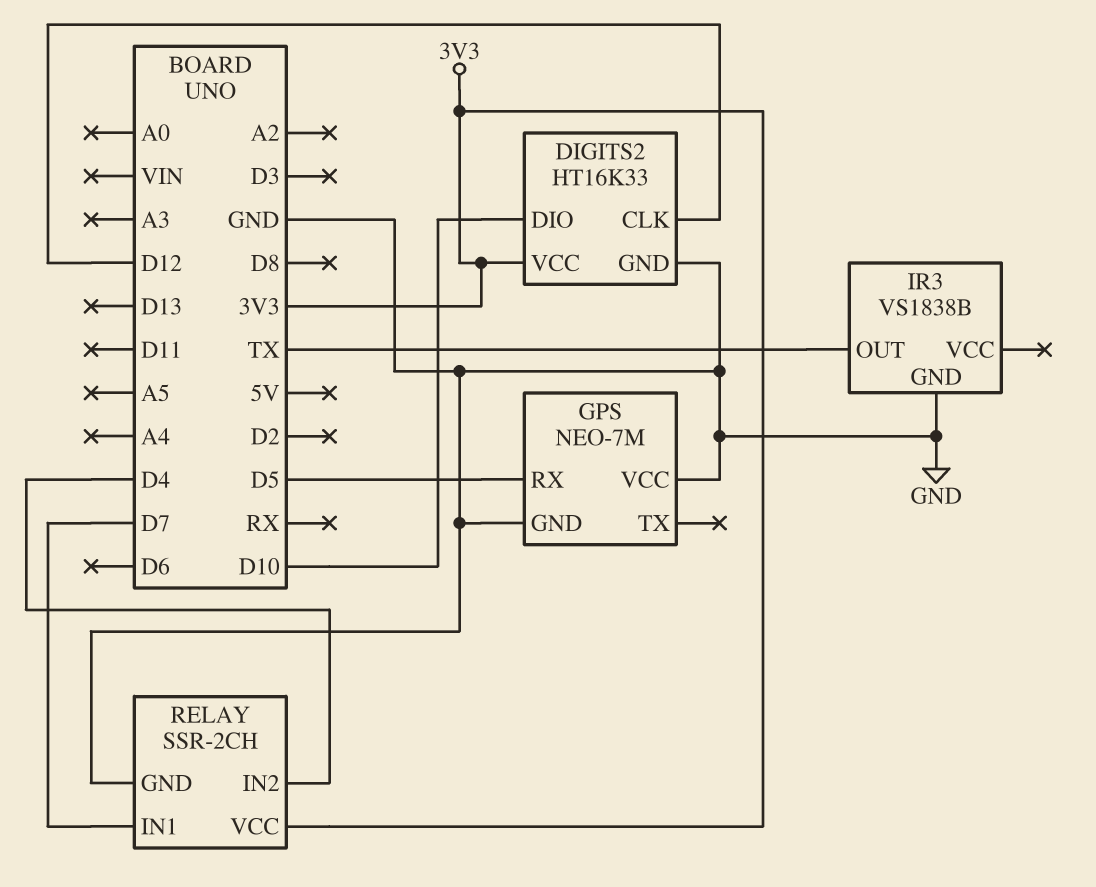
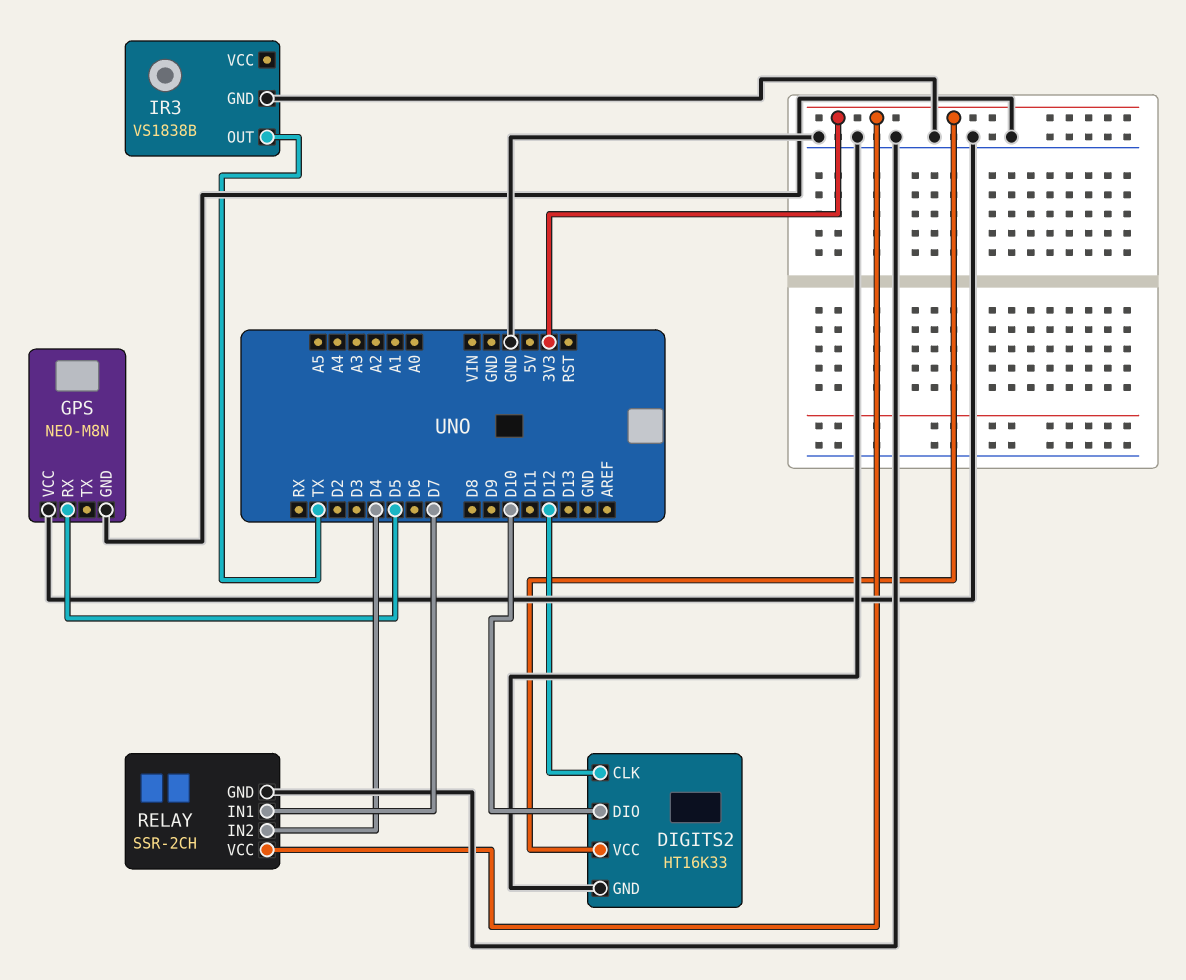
GPS: NEO-7M -> NEO-M8N

